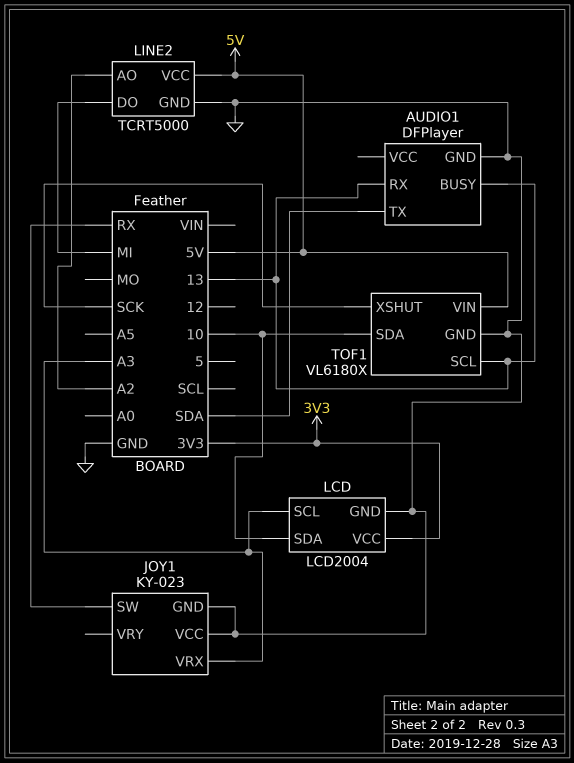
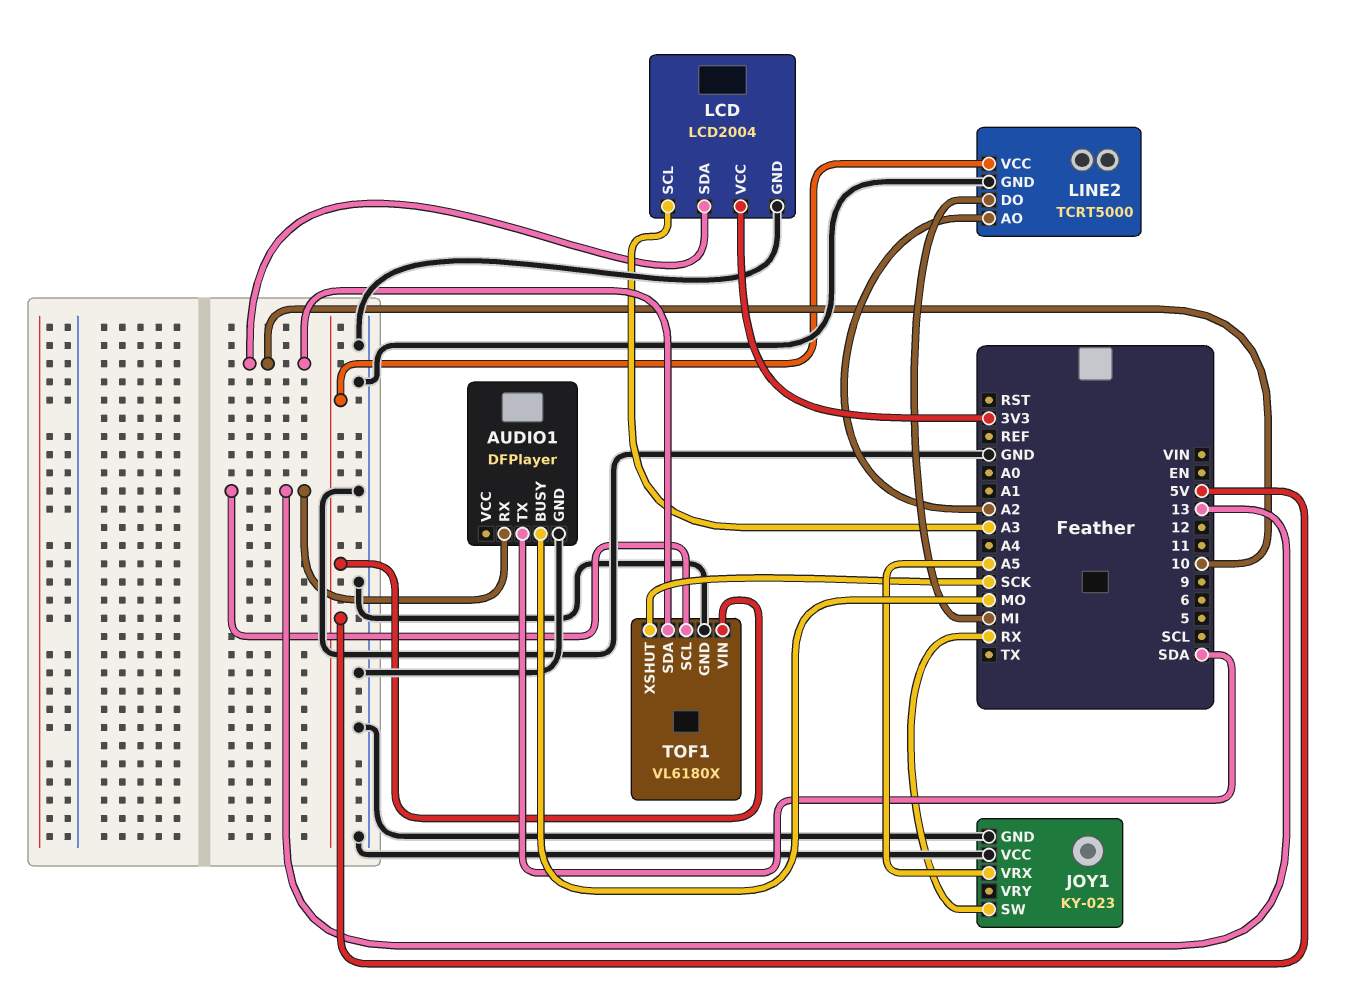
AUDIO1 pin BUSY: 13 -> MO
JOY1 pin VRX: A3 -> A5

